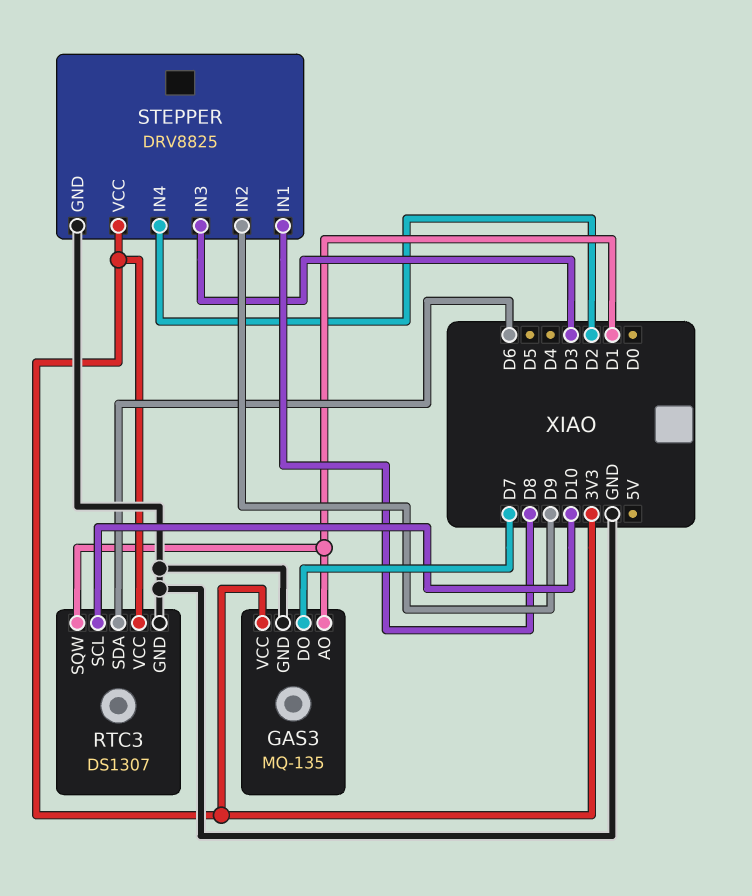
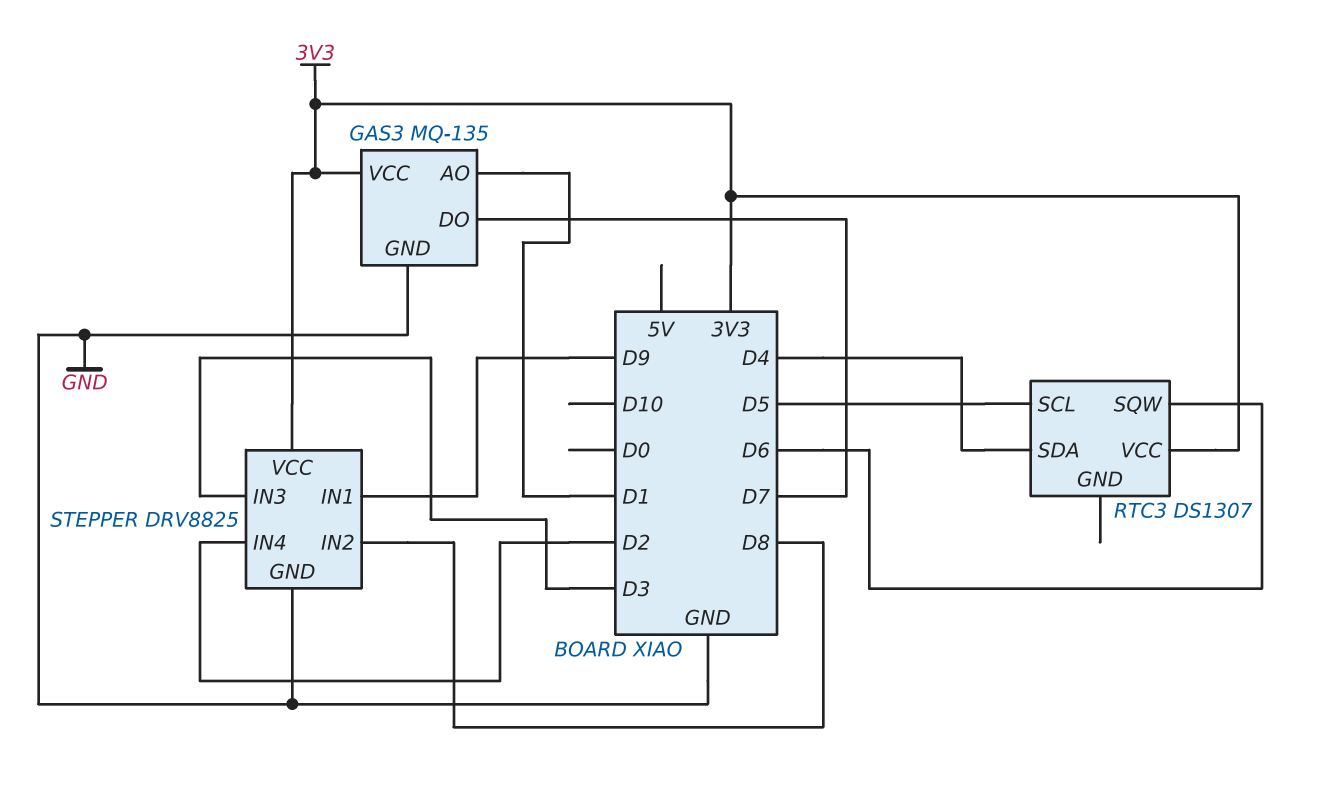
RTC3 pin GND: GND -> none
RTC3 pin SCL: D10 -> D5
RTC3 pin SDA: D6 -> D4
RTC3 pin SQW: D1 -> D6
STEPPER pin IN1: D8 -> D9
STEPPER pin IN2: D9 -> D8

